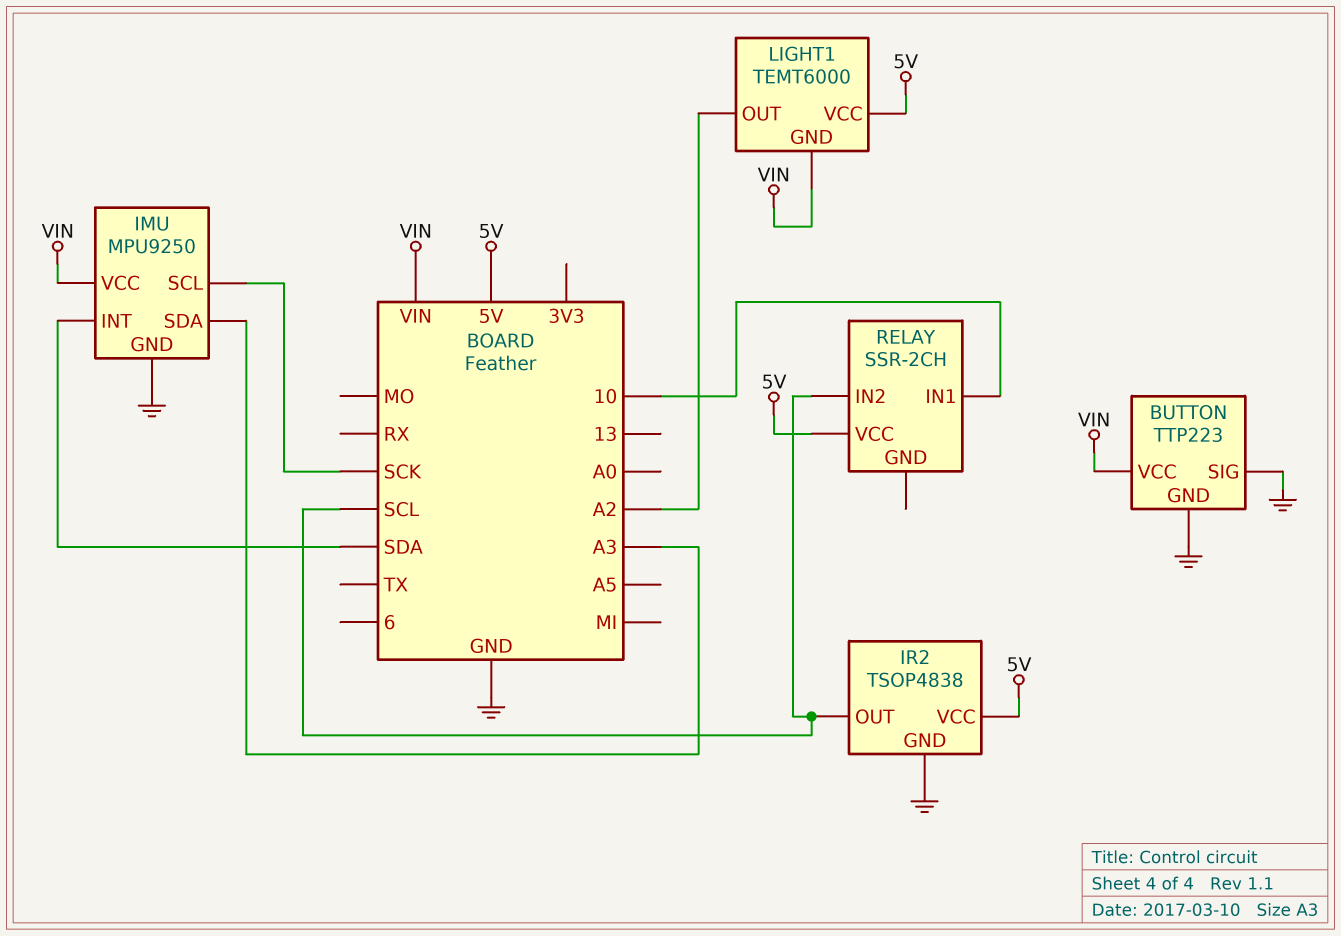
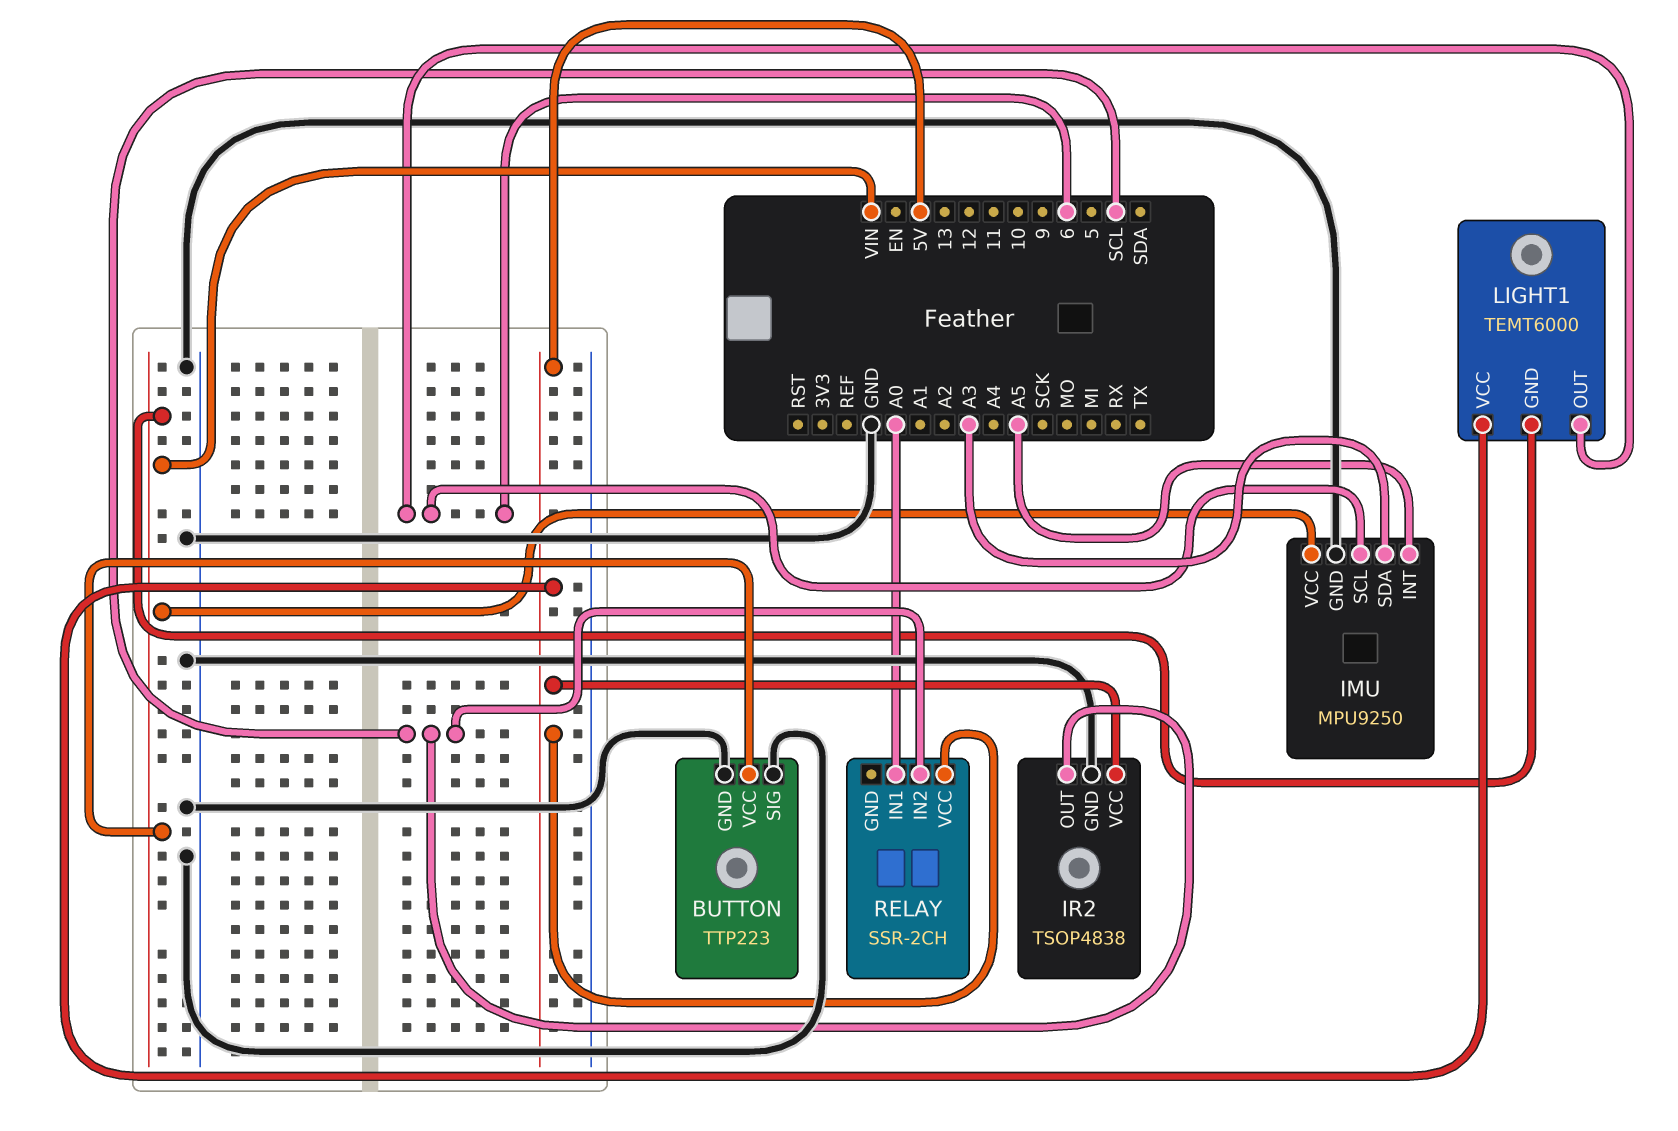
IMU pin INT: SDA -> A5
IMU pin SCL: SCK -> 6
LIGHT1 pin OUT: A2 -> 6
RELAY pin IN1: 10 -> A0

